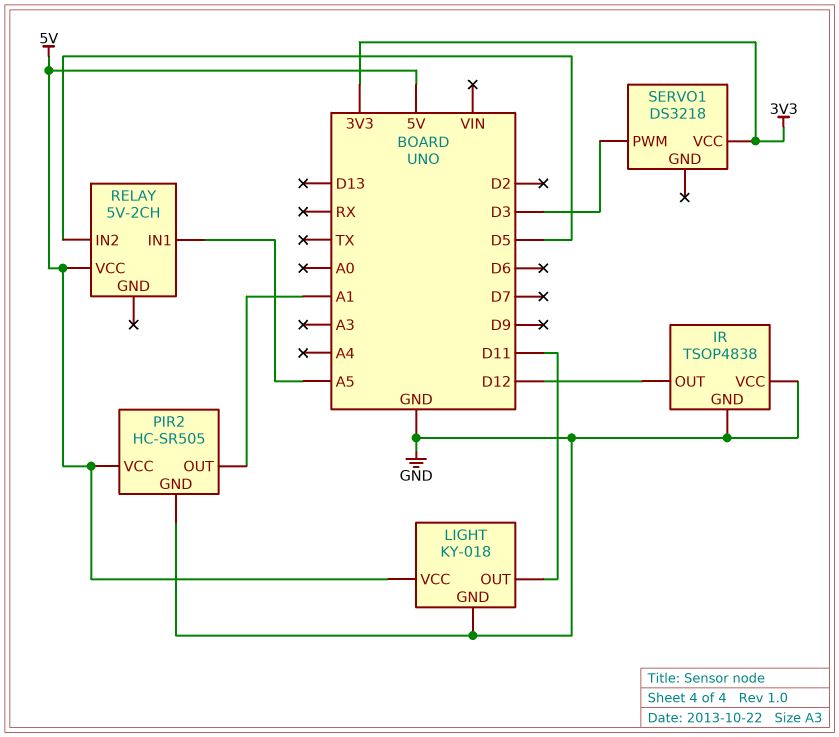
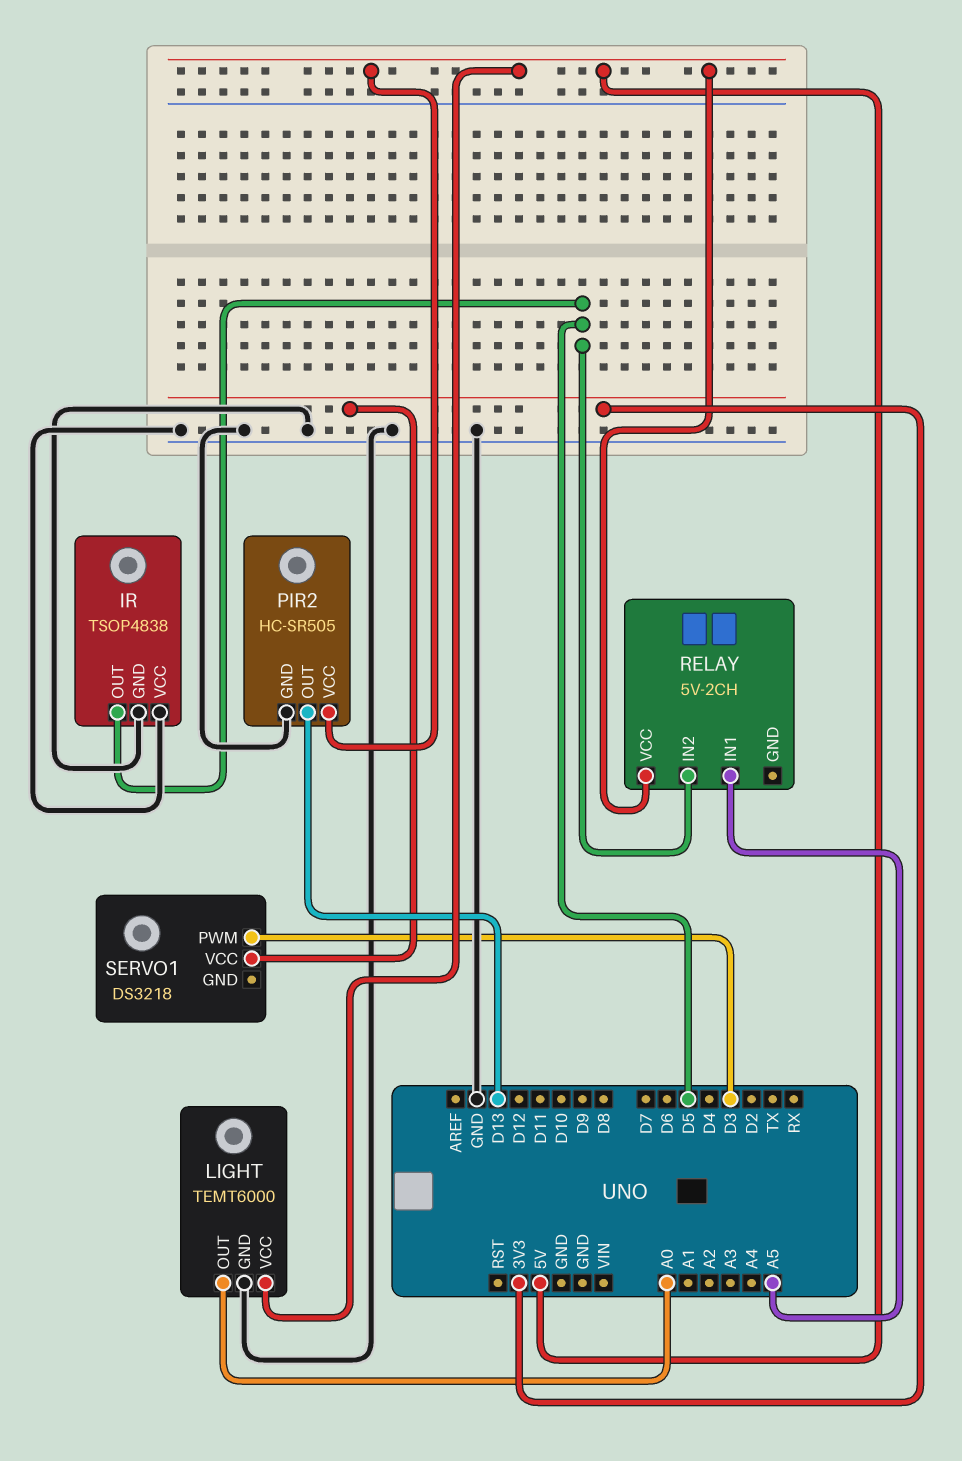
IR pin OUT: D12 -> D5
LIGHT: KY-018 -> TEMT6000
LIGHT pin OUT: D11 -> A0
PIR2 pin OUT: A1 -> D13

